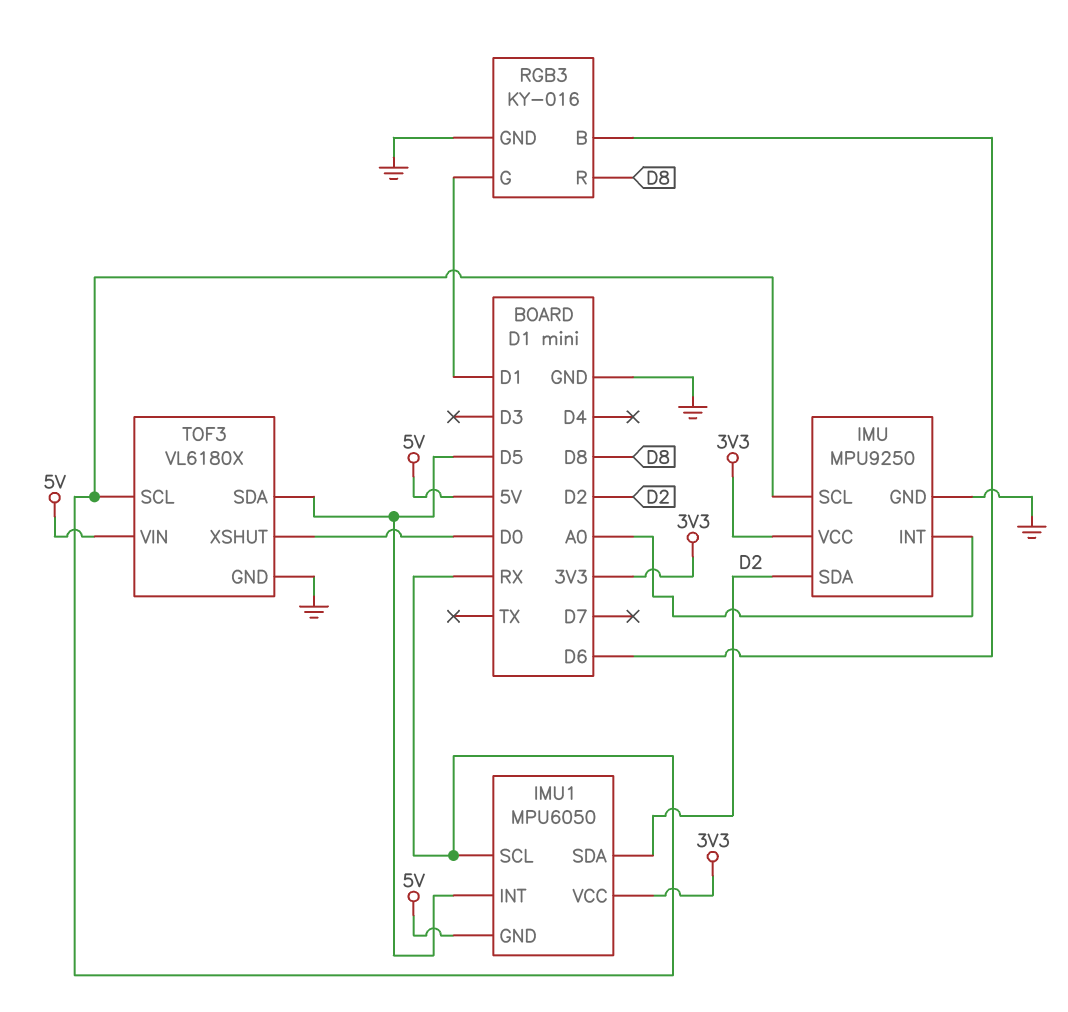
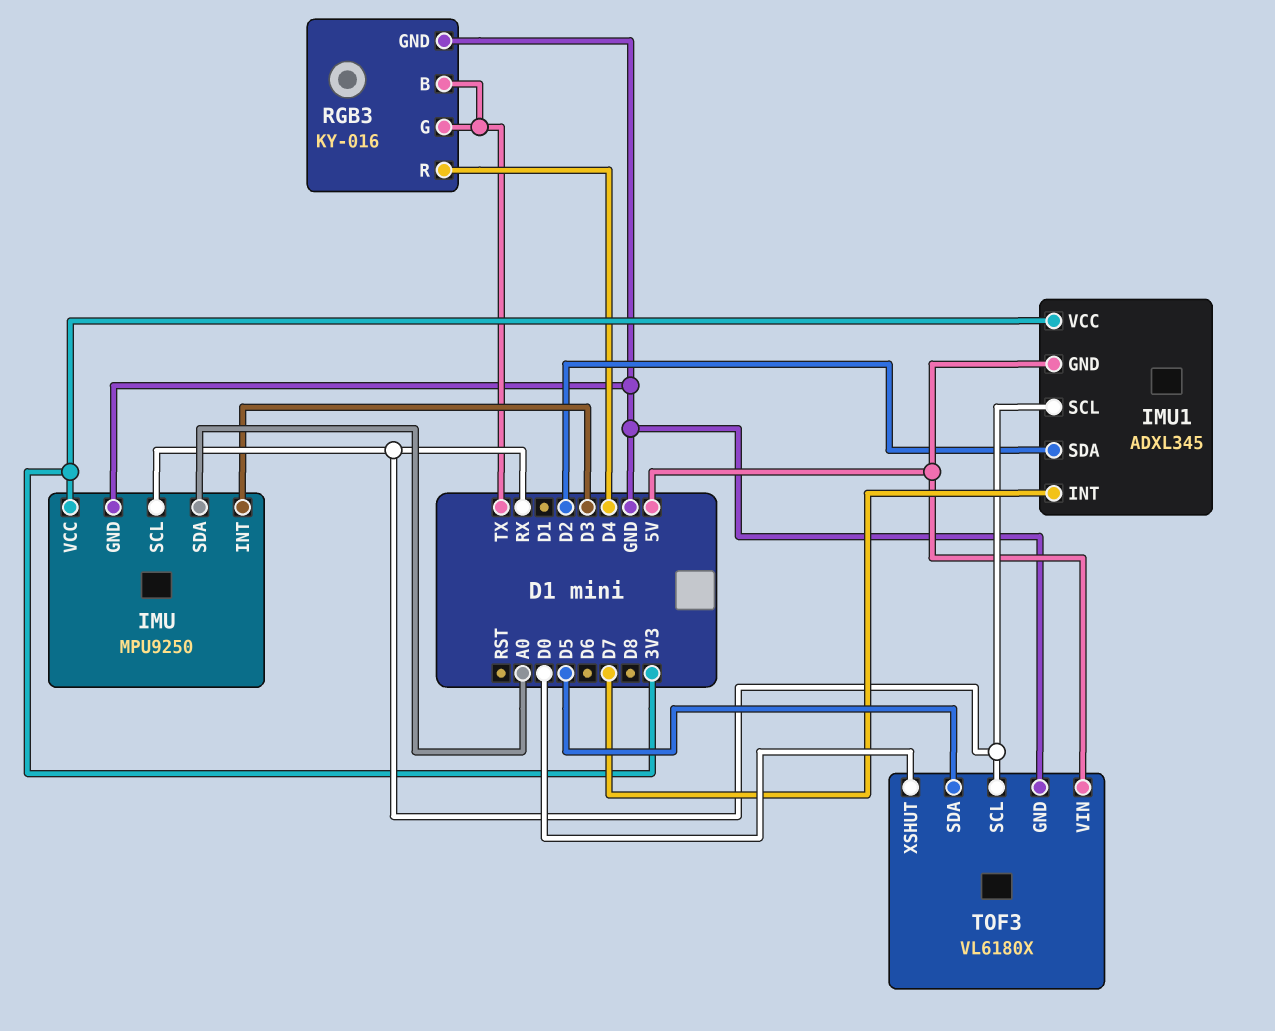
IMU pin INT: A0 -> D3
IMU pin SDA: D2 -> A0
IMU1: MPU6050 -> ADXL345
IMU1 pin INT: D5 -> D7
RGB3 pin B: D6 -> TX
RGB3 pin G: D1 -> TX
RGB3 pin R: D8 -> D4

